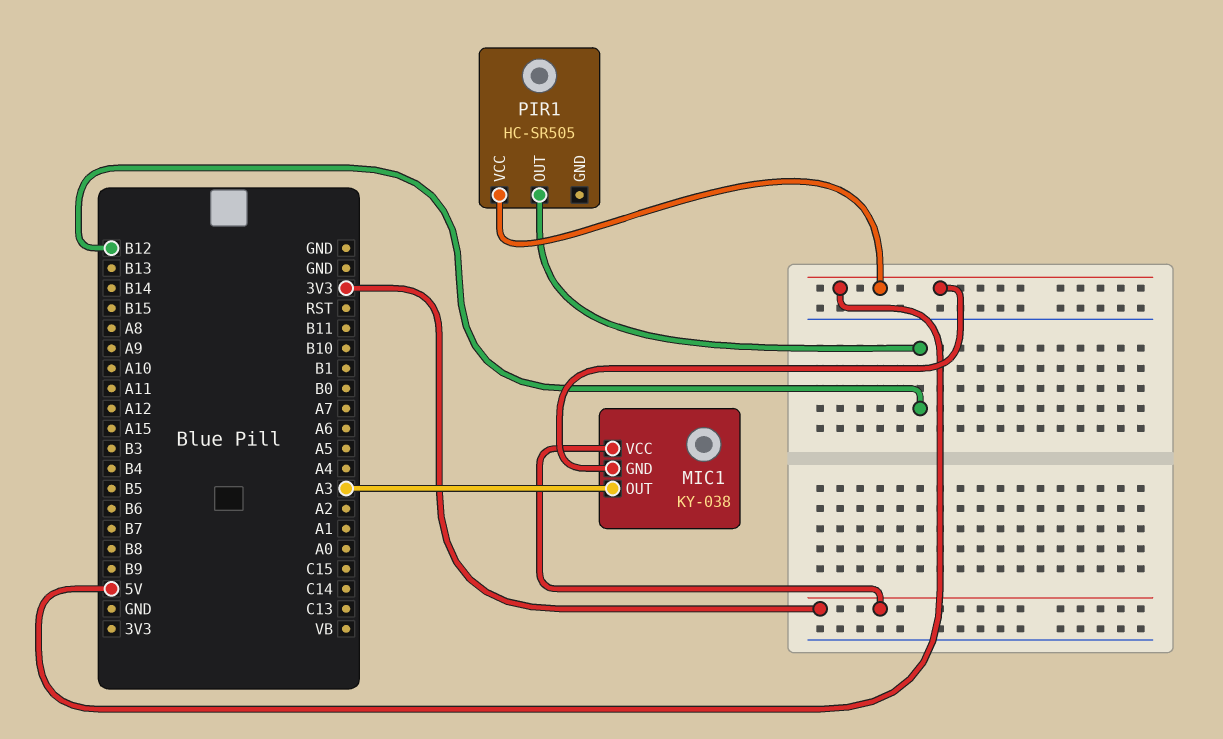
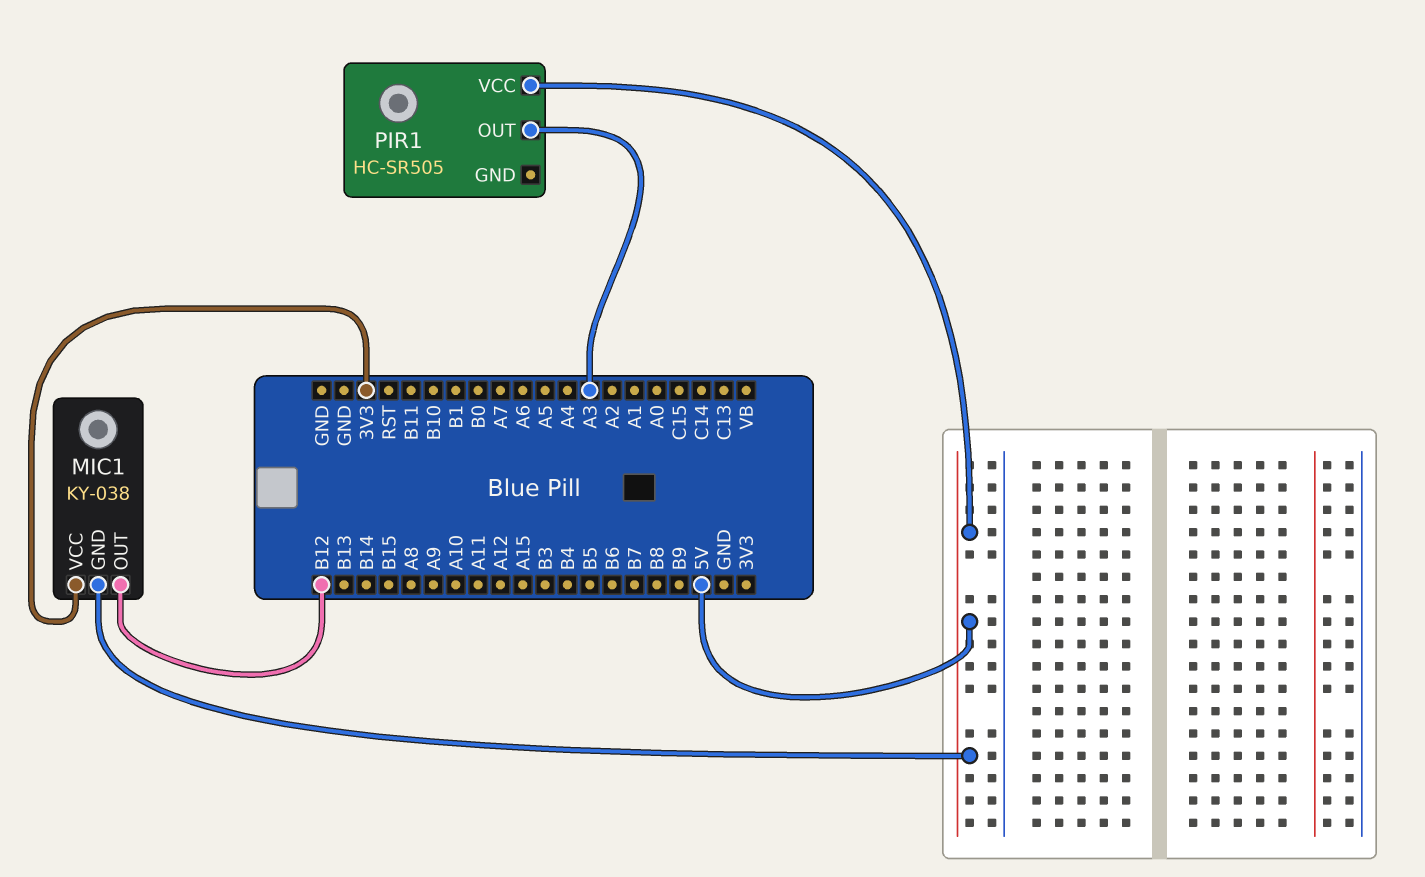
MIC1 pin OUT: A3 -> B12
PIR1 pin OUT: B12 -> A3

